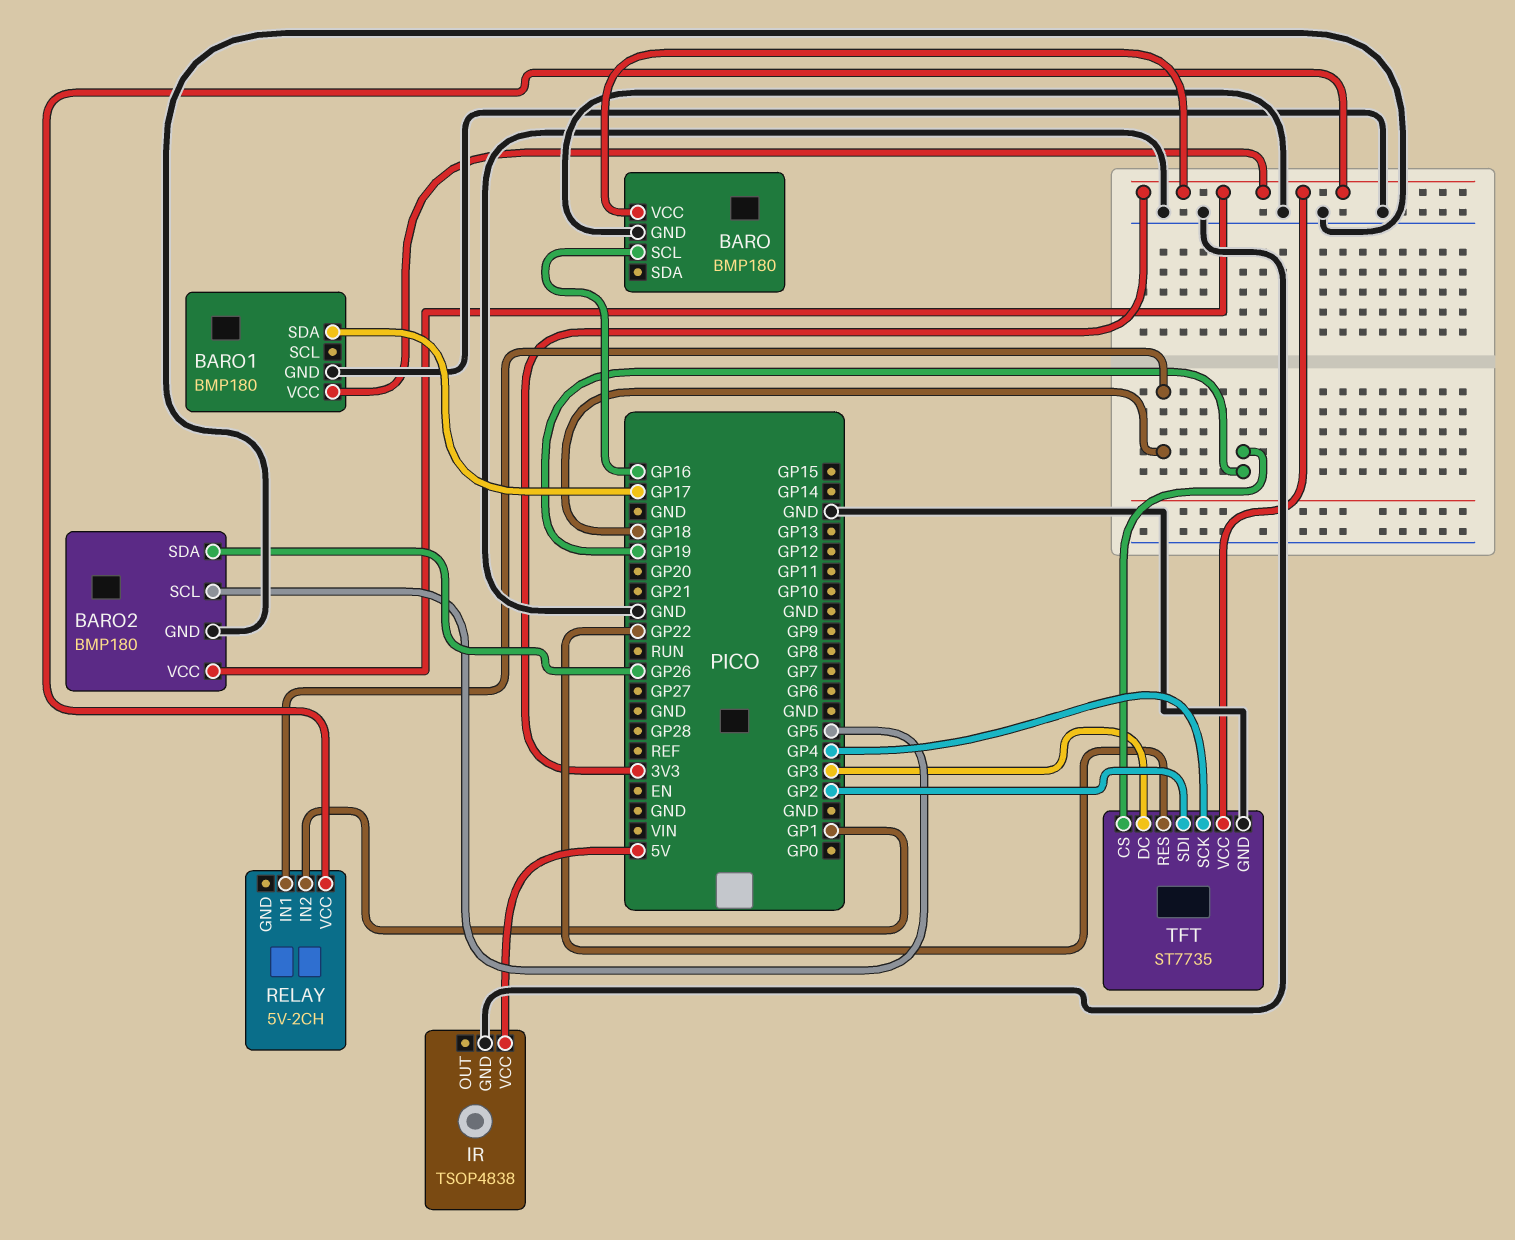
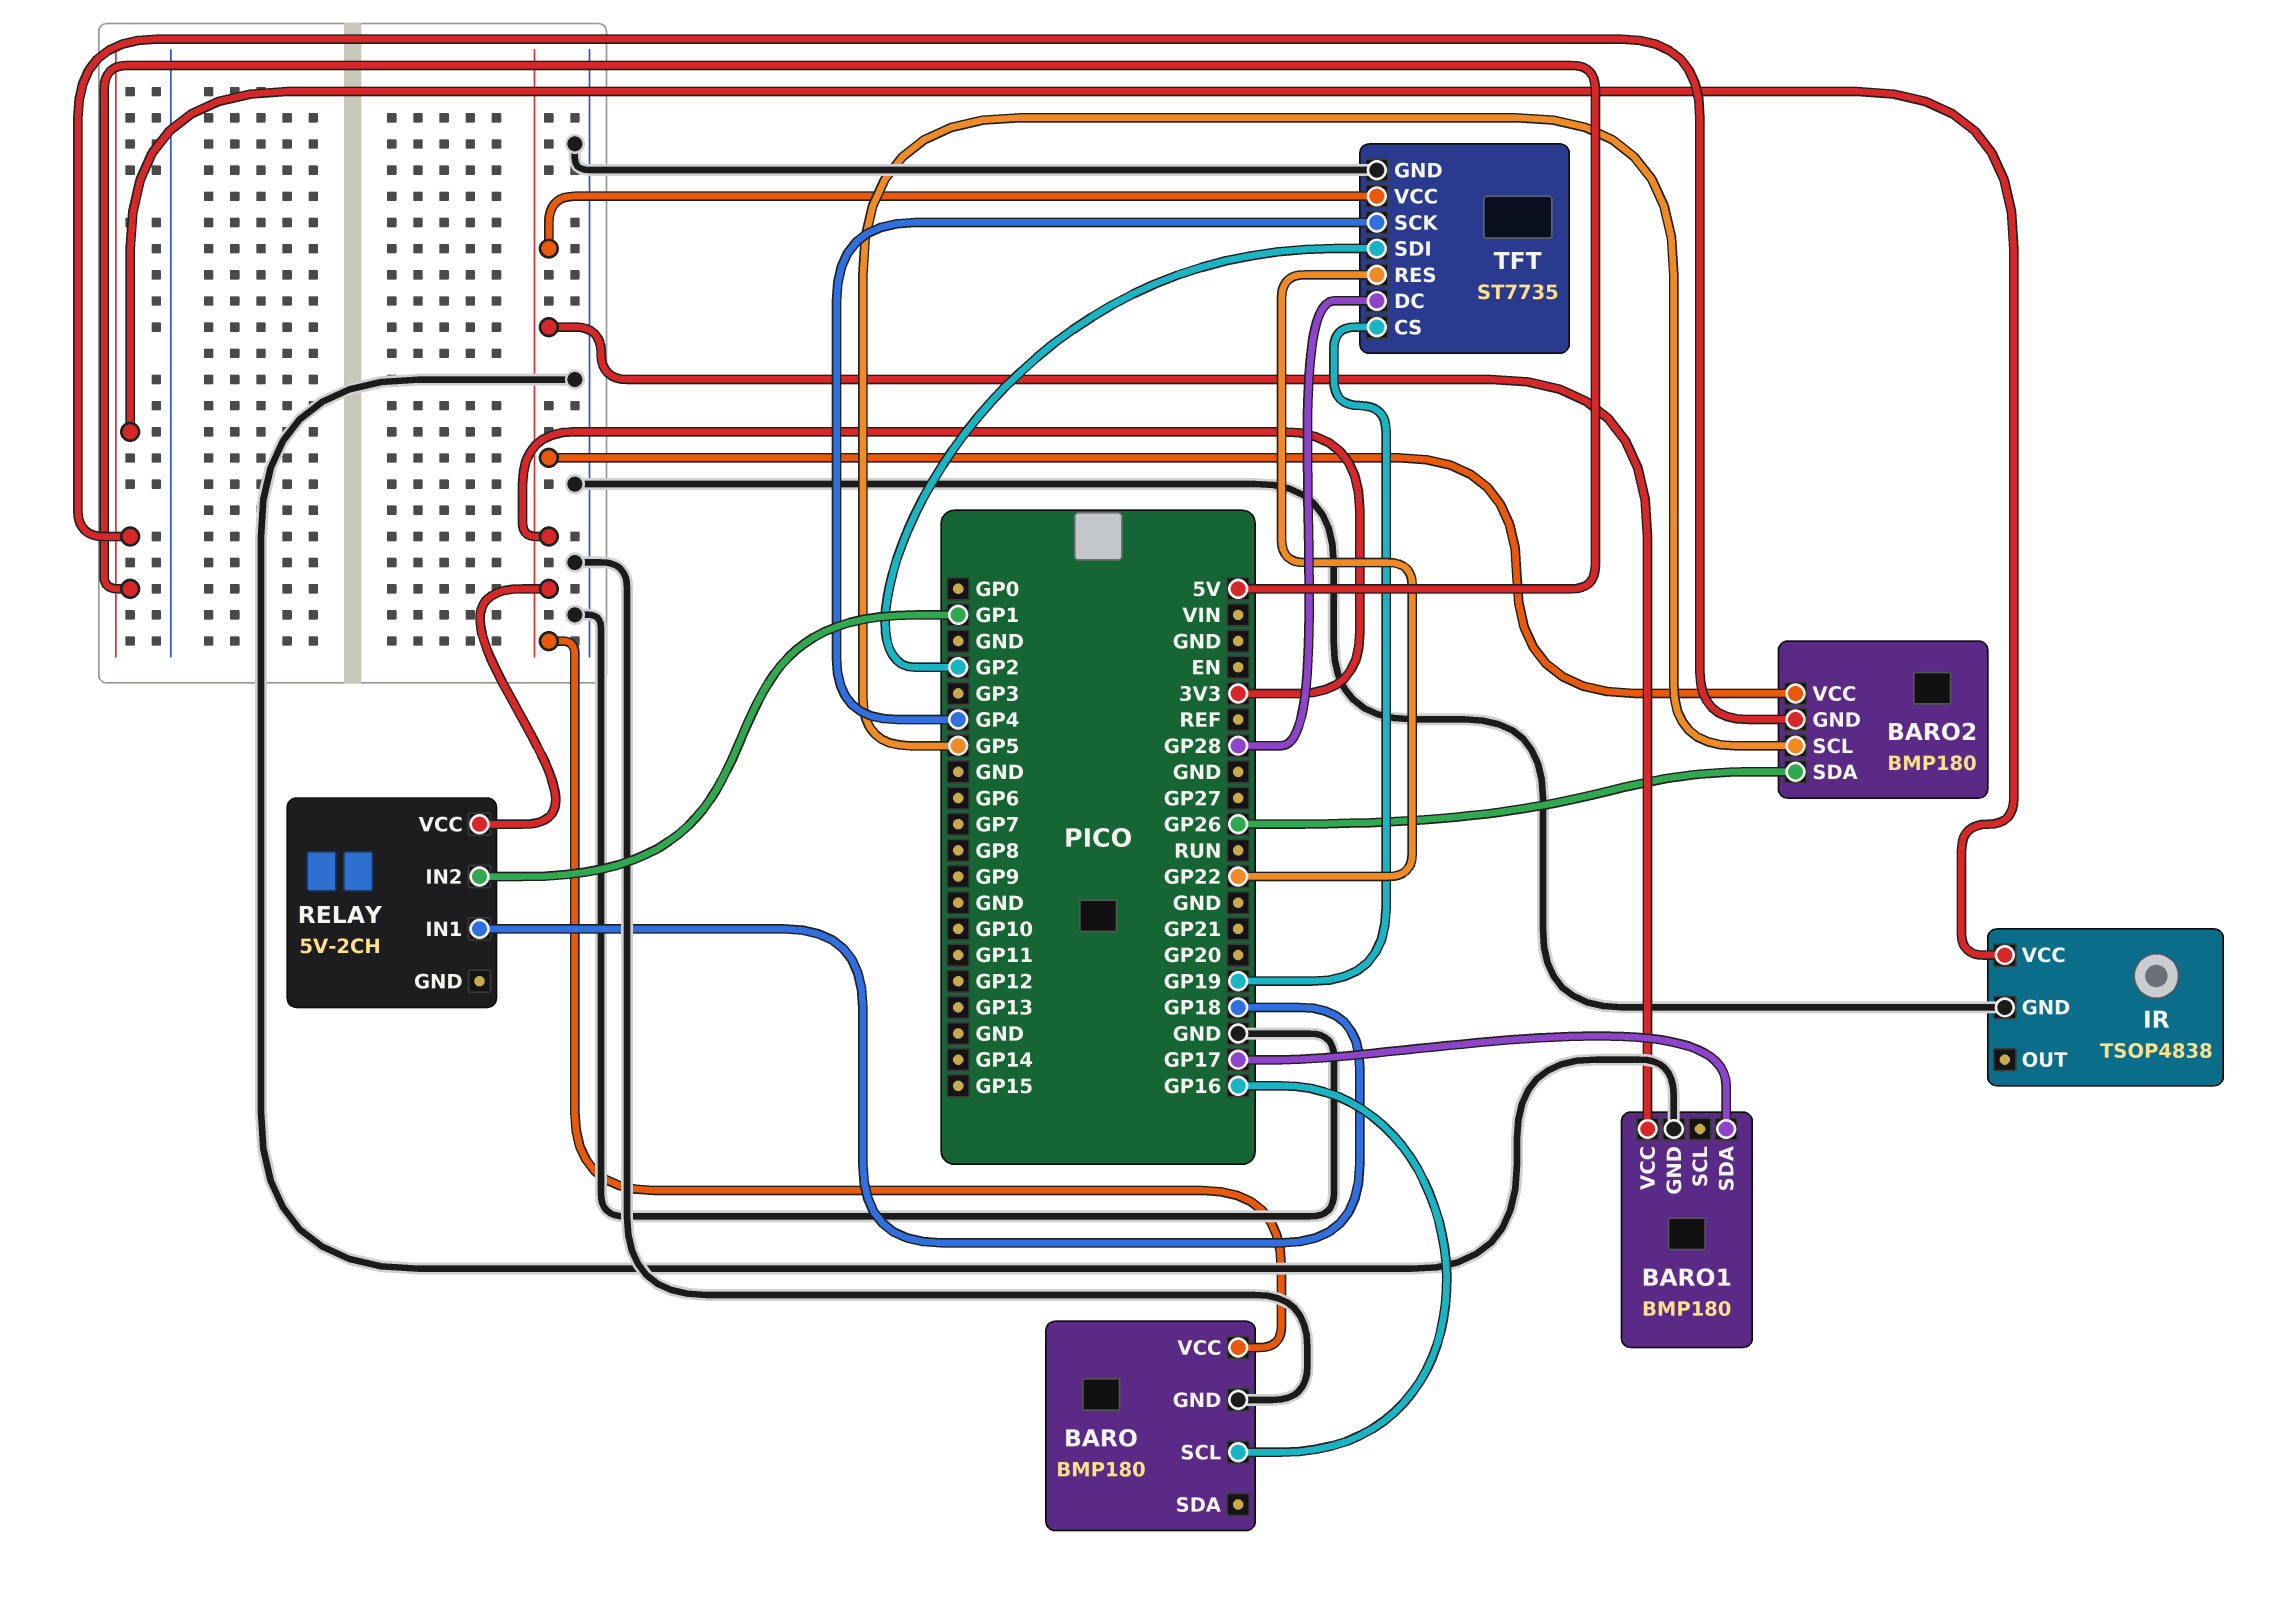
BARO2 pin GND: GND -> 5V
TFT pin DC: GP3 -> GP28

